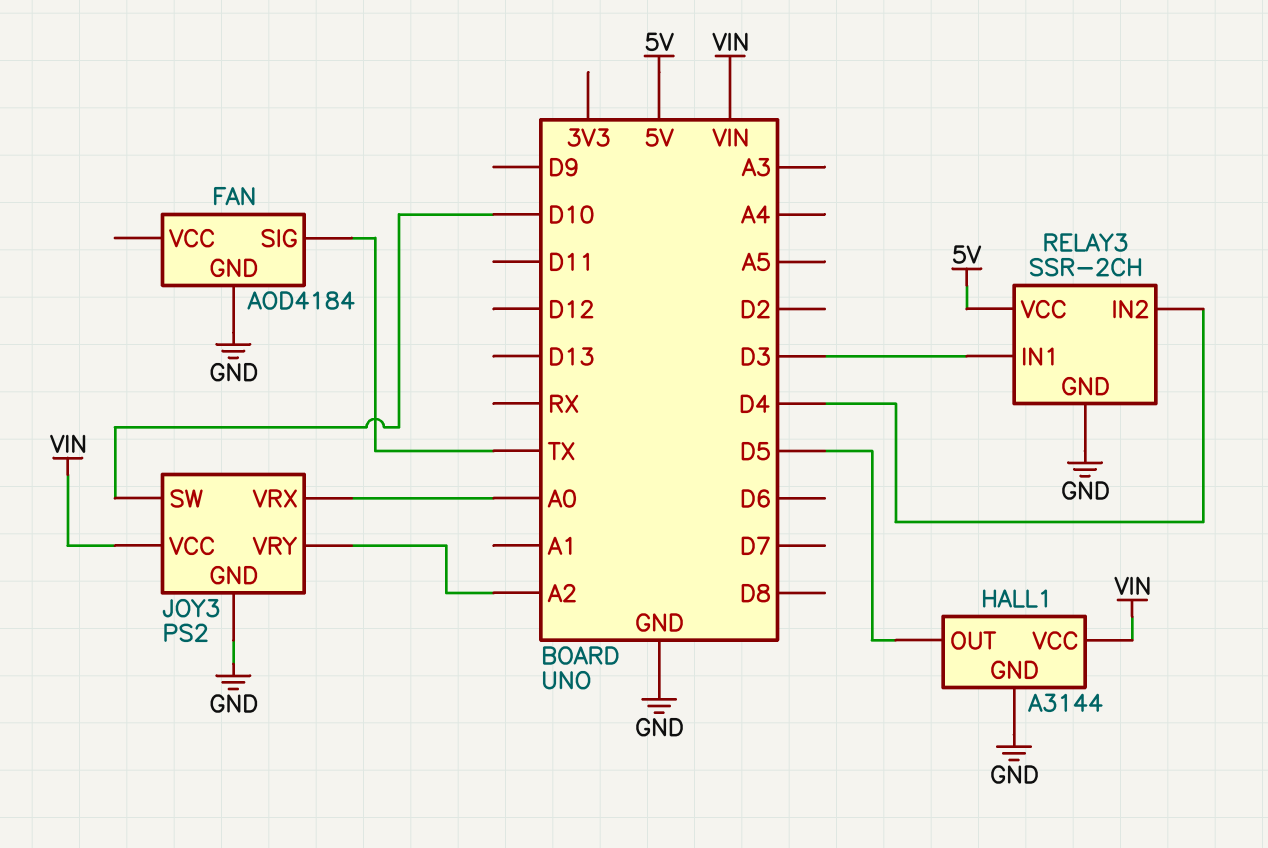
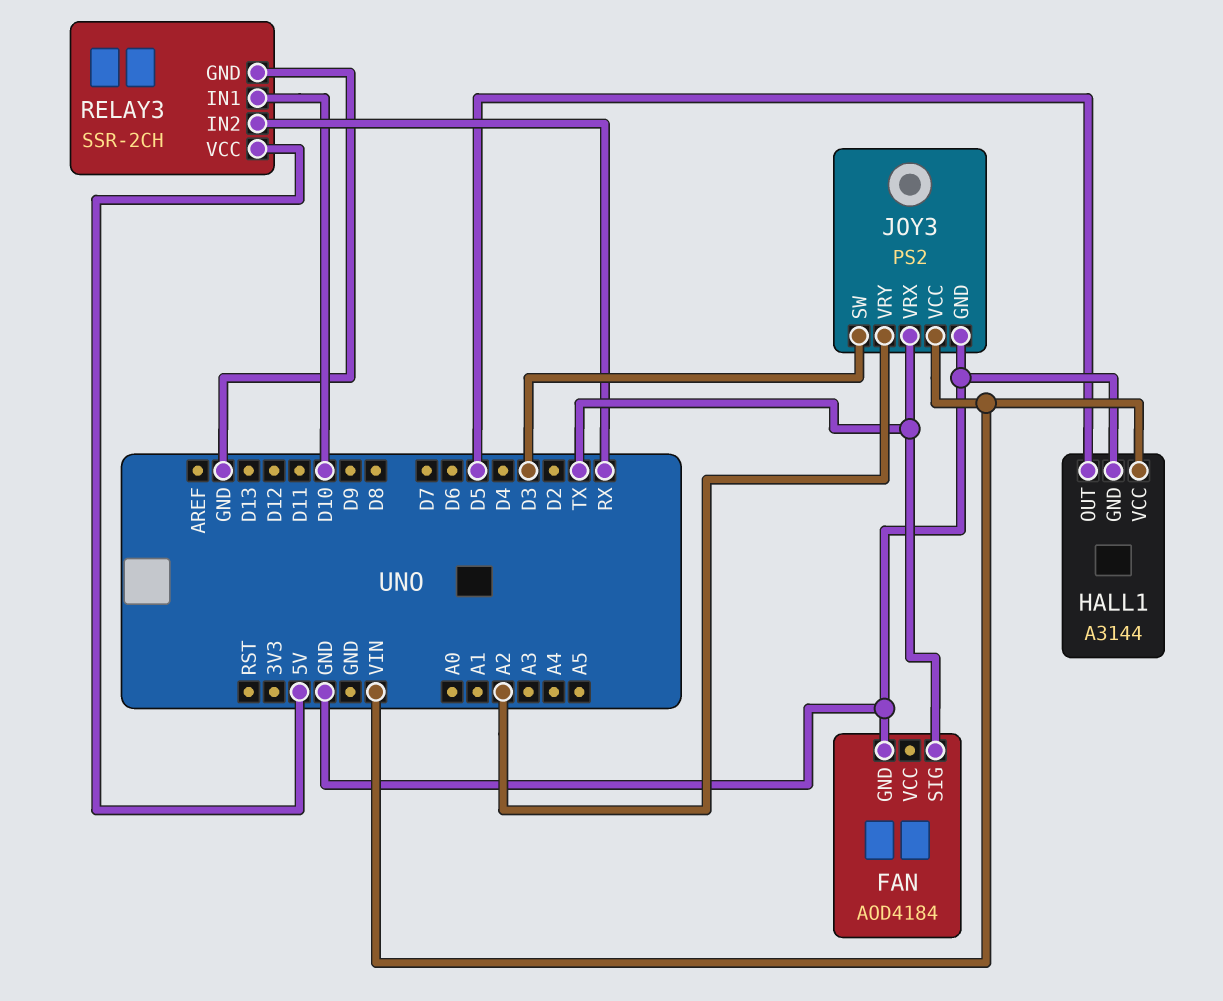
JOY3 pin SW: D10 -> D3
JOY3 pin VRX: A0 -> TX
RELAY3 pin IN1: D3 -> D10
RELAY3 pin IN2: D4 -> RX

